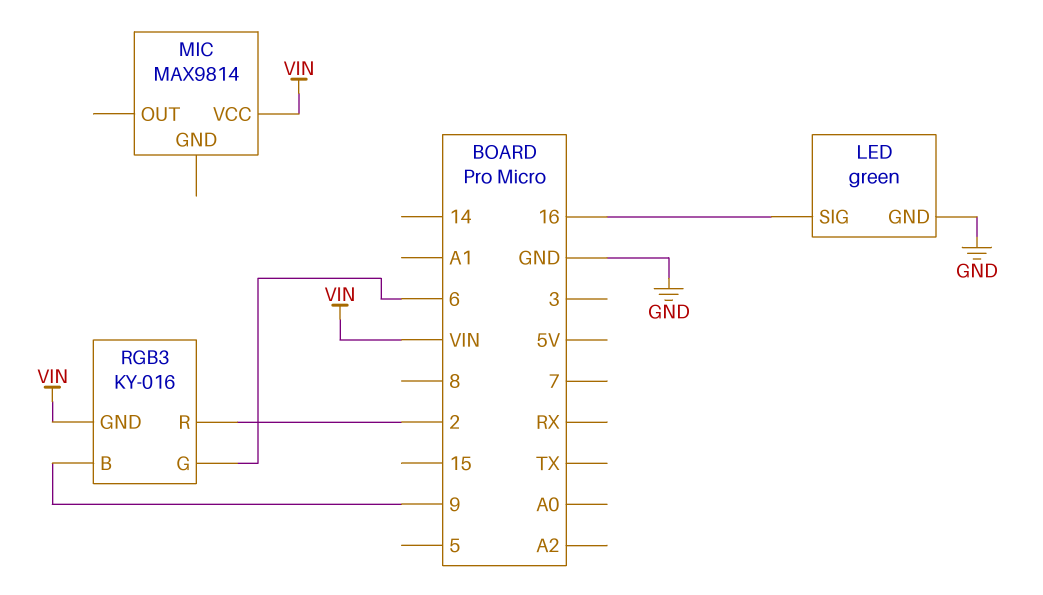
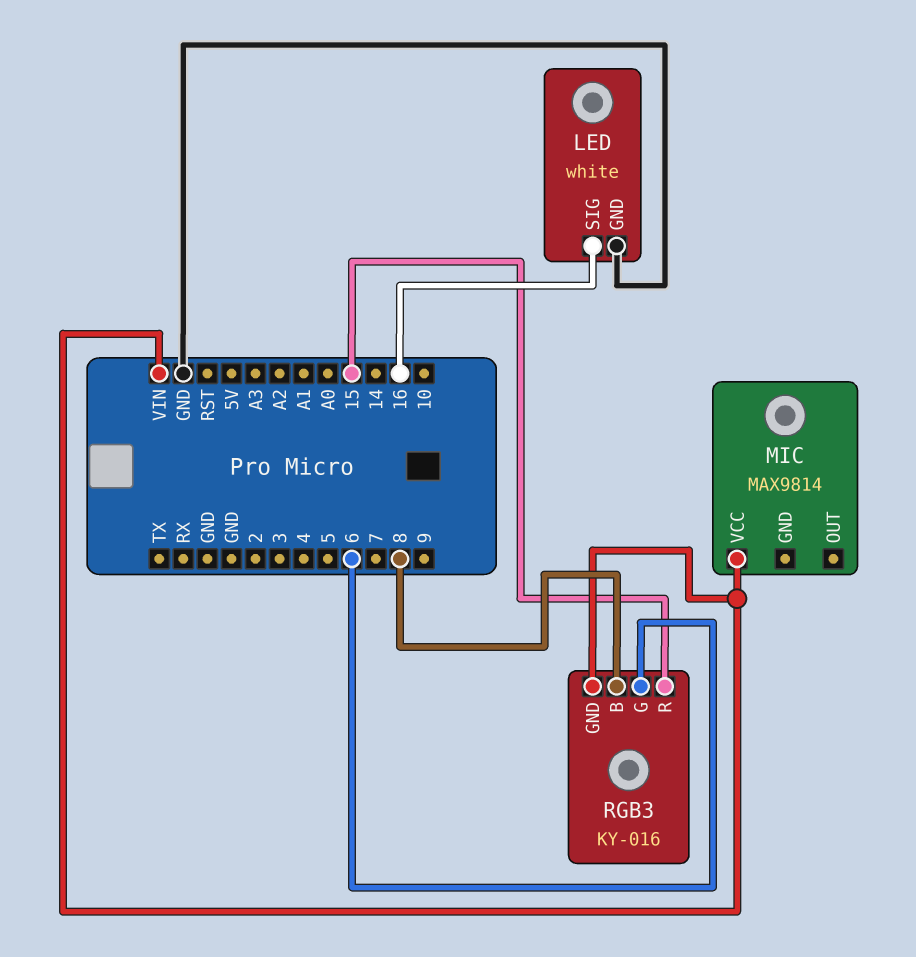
LED: green -> white
RGB3 pin B: 9 -> 8
RGB3 pin R: 2 -> 15

